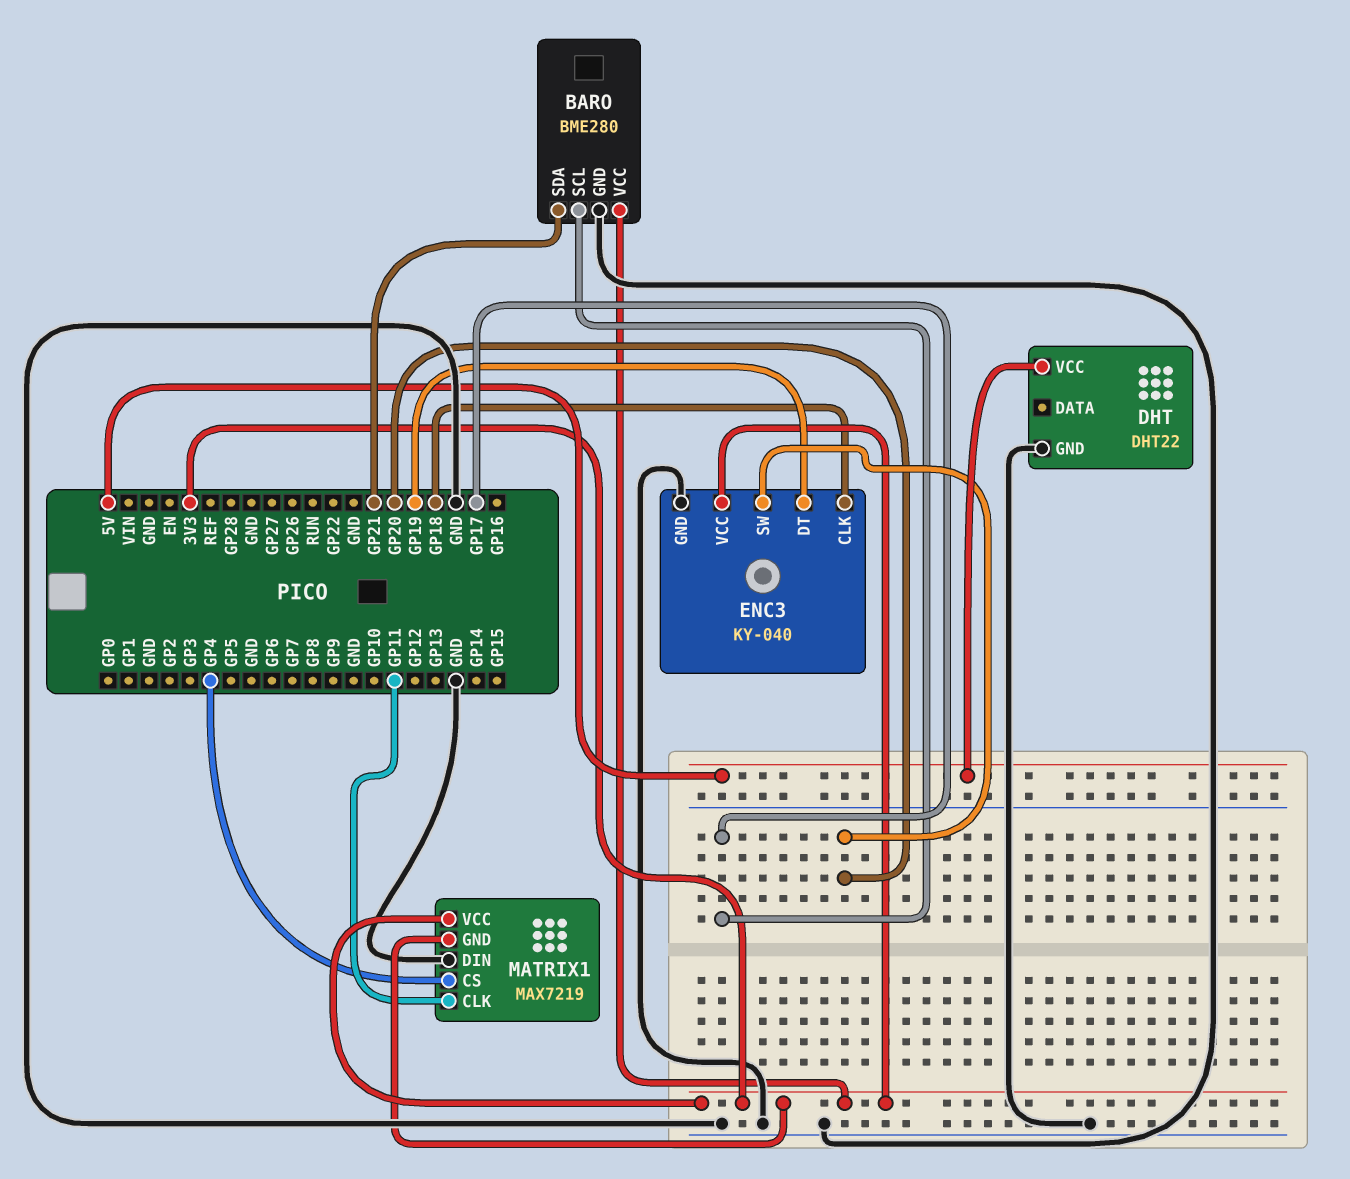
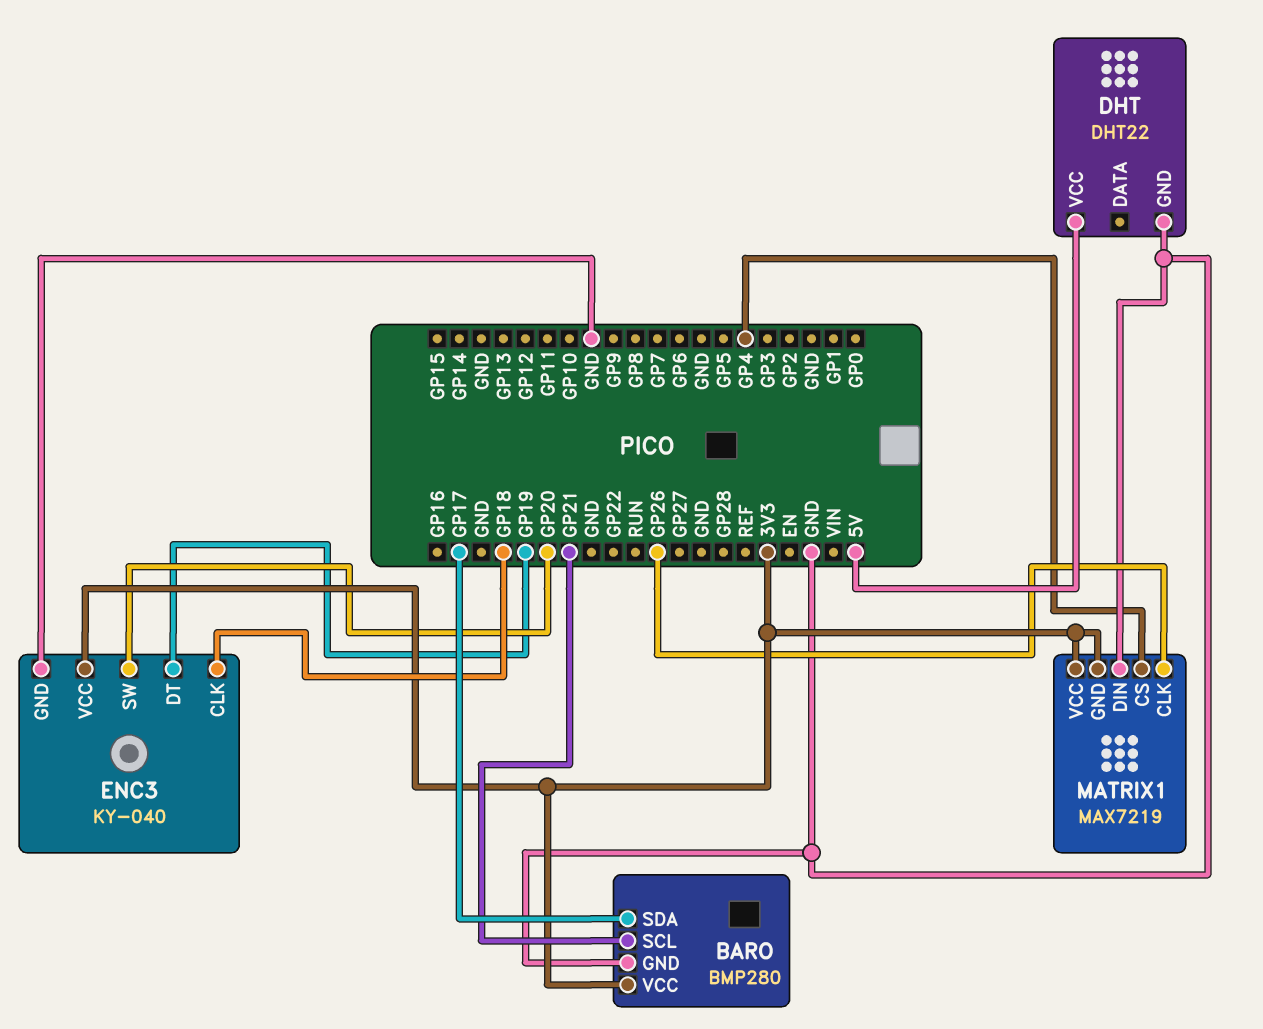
BARO: BME280 -> BMP280
BARO pin SCL: GP17 -> GP21
BARO pin SDA: GP21 -> GP17
MATRIX1 pin CLK: GP11 -> GP26

